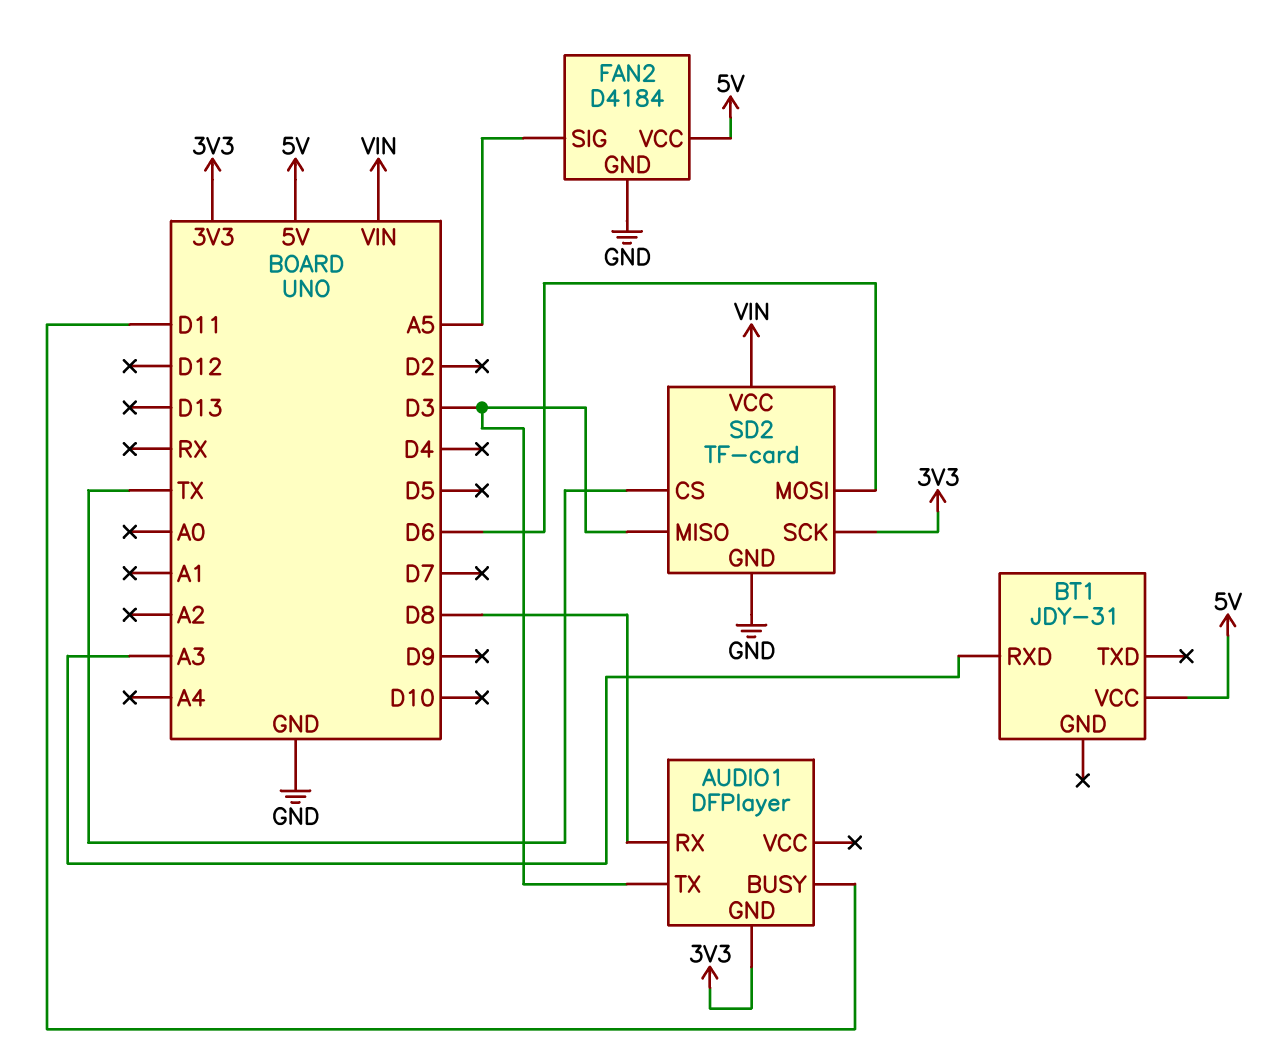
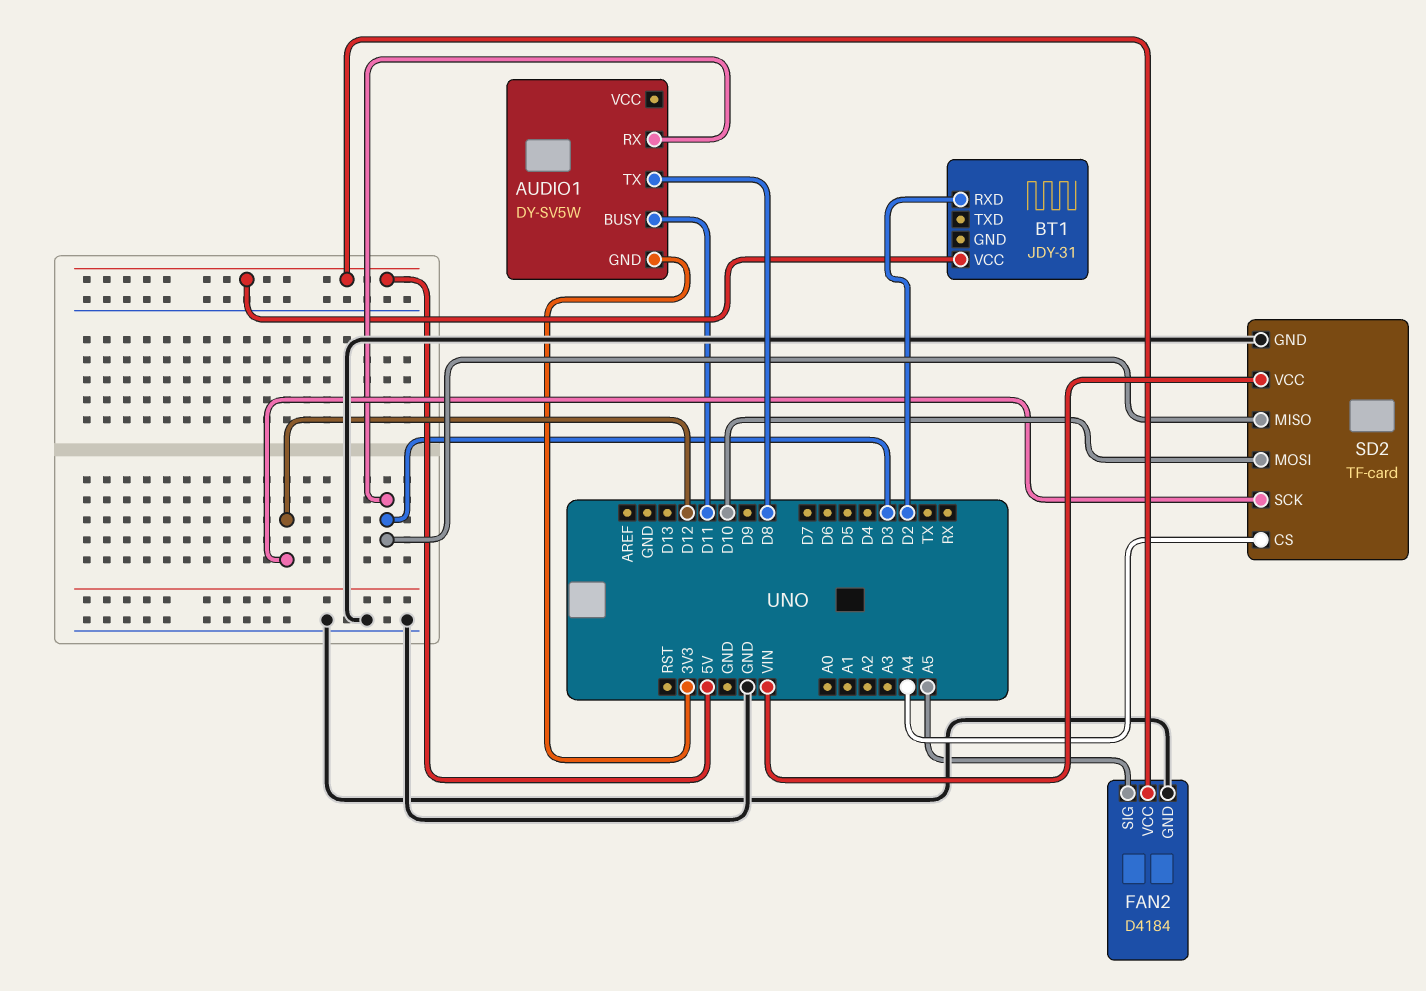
AUDIO1: DFPlayer -> DY-SV5W
AUDIO1 pin RX: D8 -> D3
AUDIO1 pin TX: D3 -> D8
BT1 pin RXD: A3 -> D2
SD2 pin CS: TX -> A4
SD2 pin MOSI: D6 -> D10
SD2 pin SCK: 3V3 -> D12

